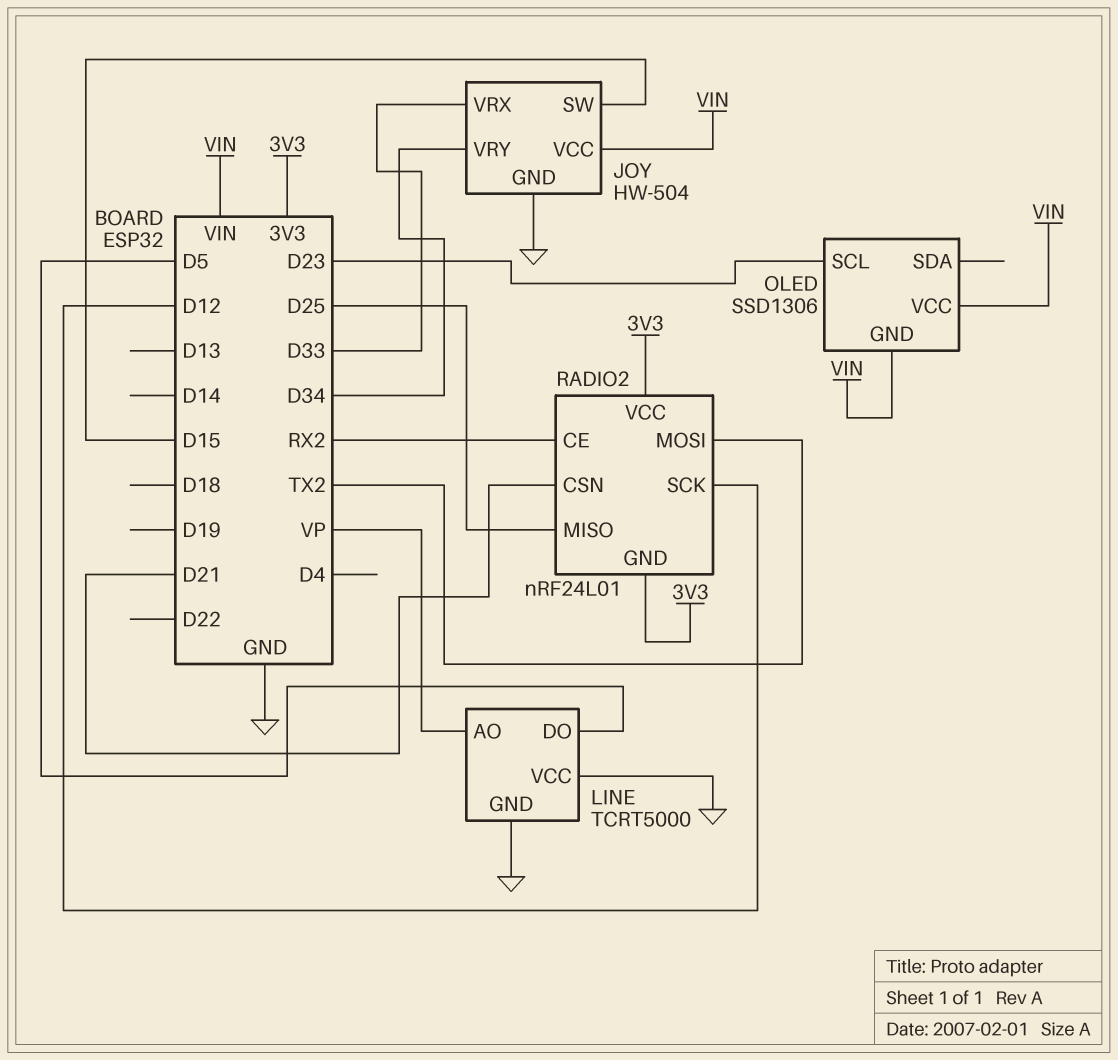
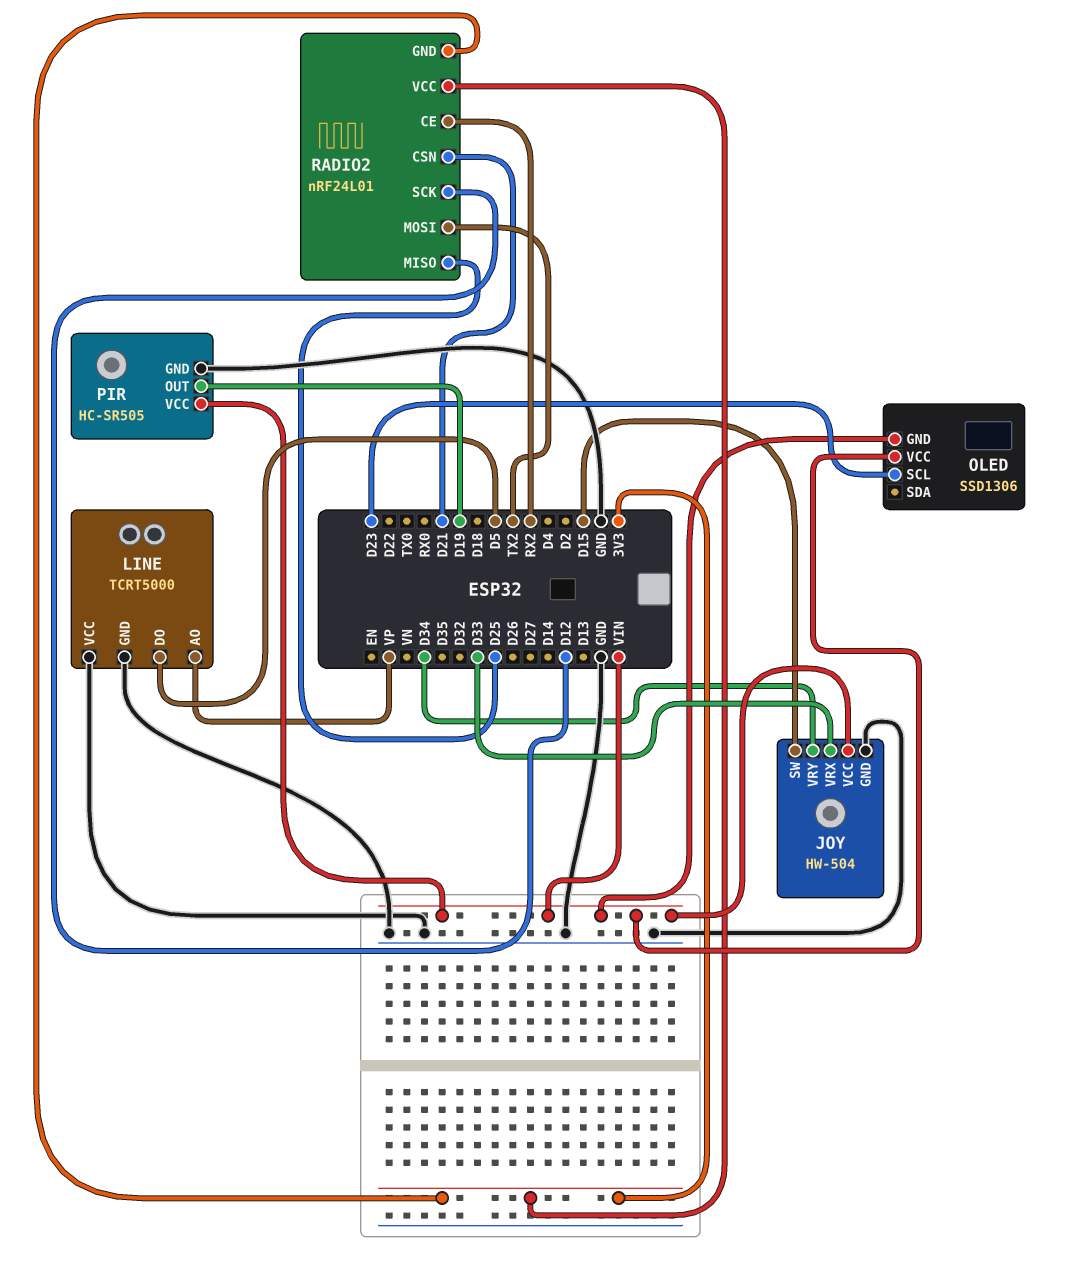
PIR: none -> HC-SR505
PIR pin GND: none -> GND
PIR pin OUT: none -> D19
PIR pin VCC: none -> VIN

